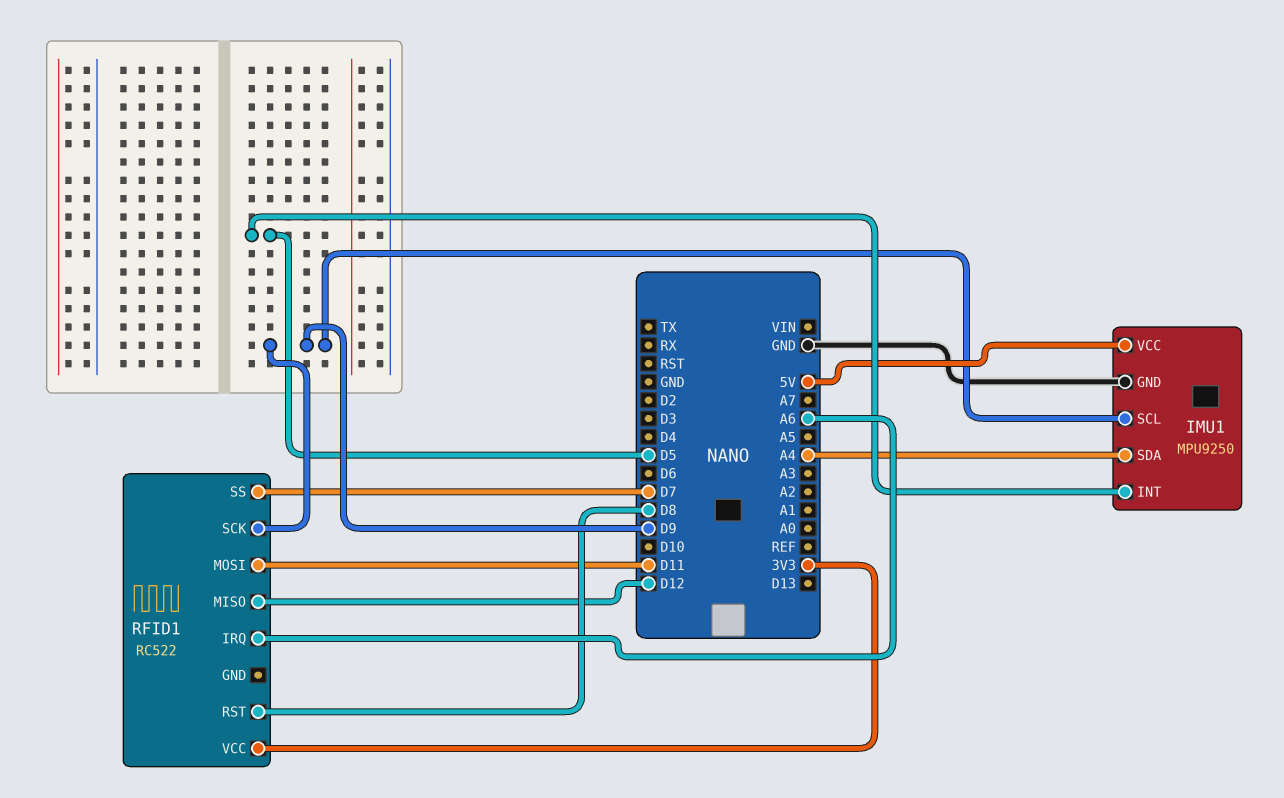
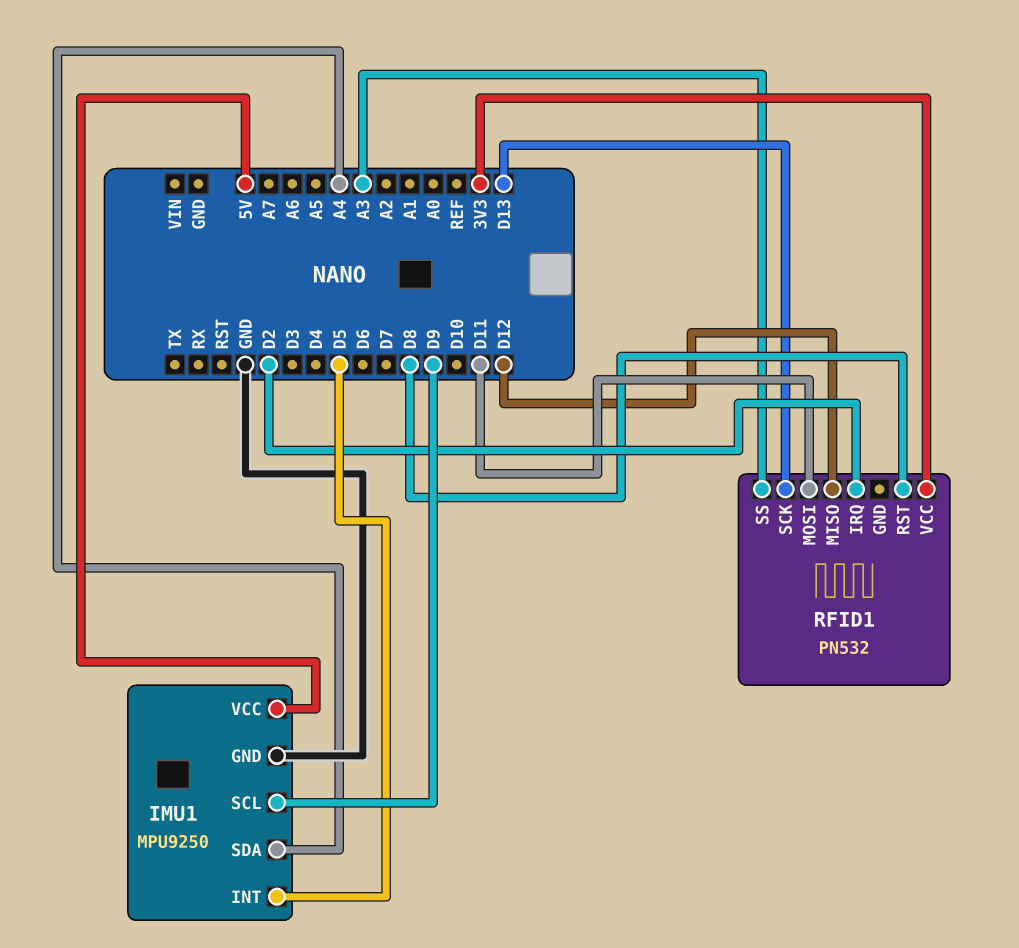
RFID1: RC522 -> PN532
RFID1 pin IRQ: A6 -> D2
RFID1 pin SCK: D9 -> D13
RFID1 pin SS: D7 -> A3

